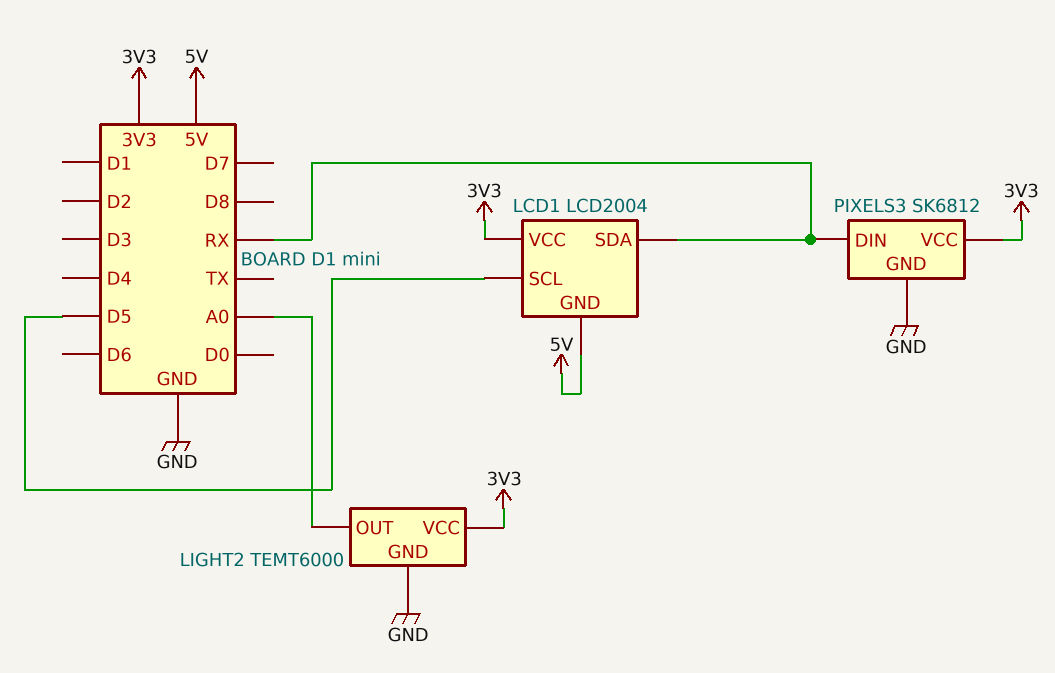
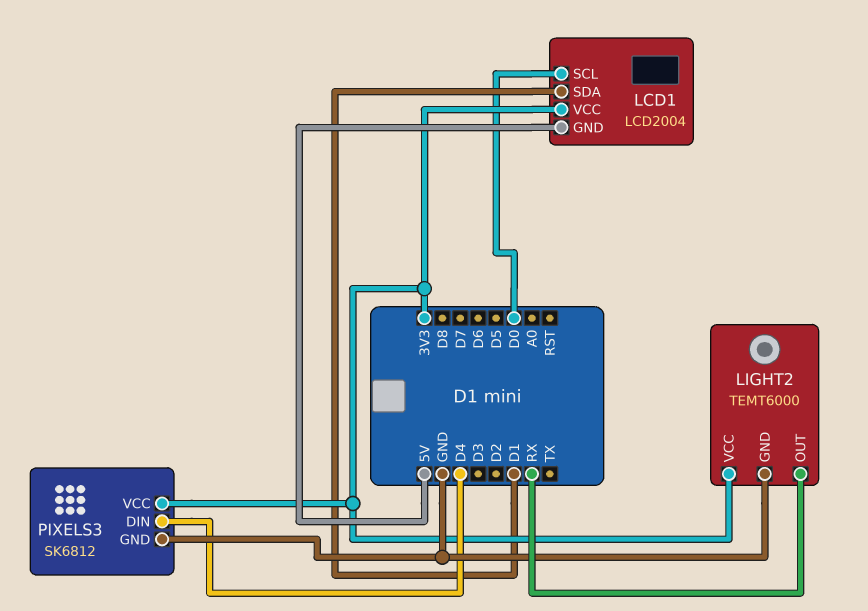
LCD1 pin SCL: D5 -> D0
LCD1 pin SDA: RX -> D1
LIGHT2 pin OUT: A0 -> RX
PIXELS3 pin DIN: RX -> D4

